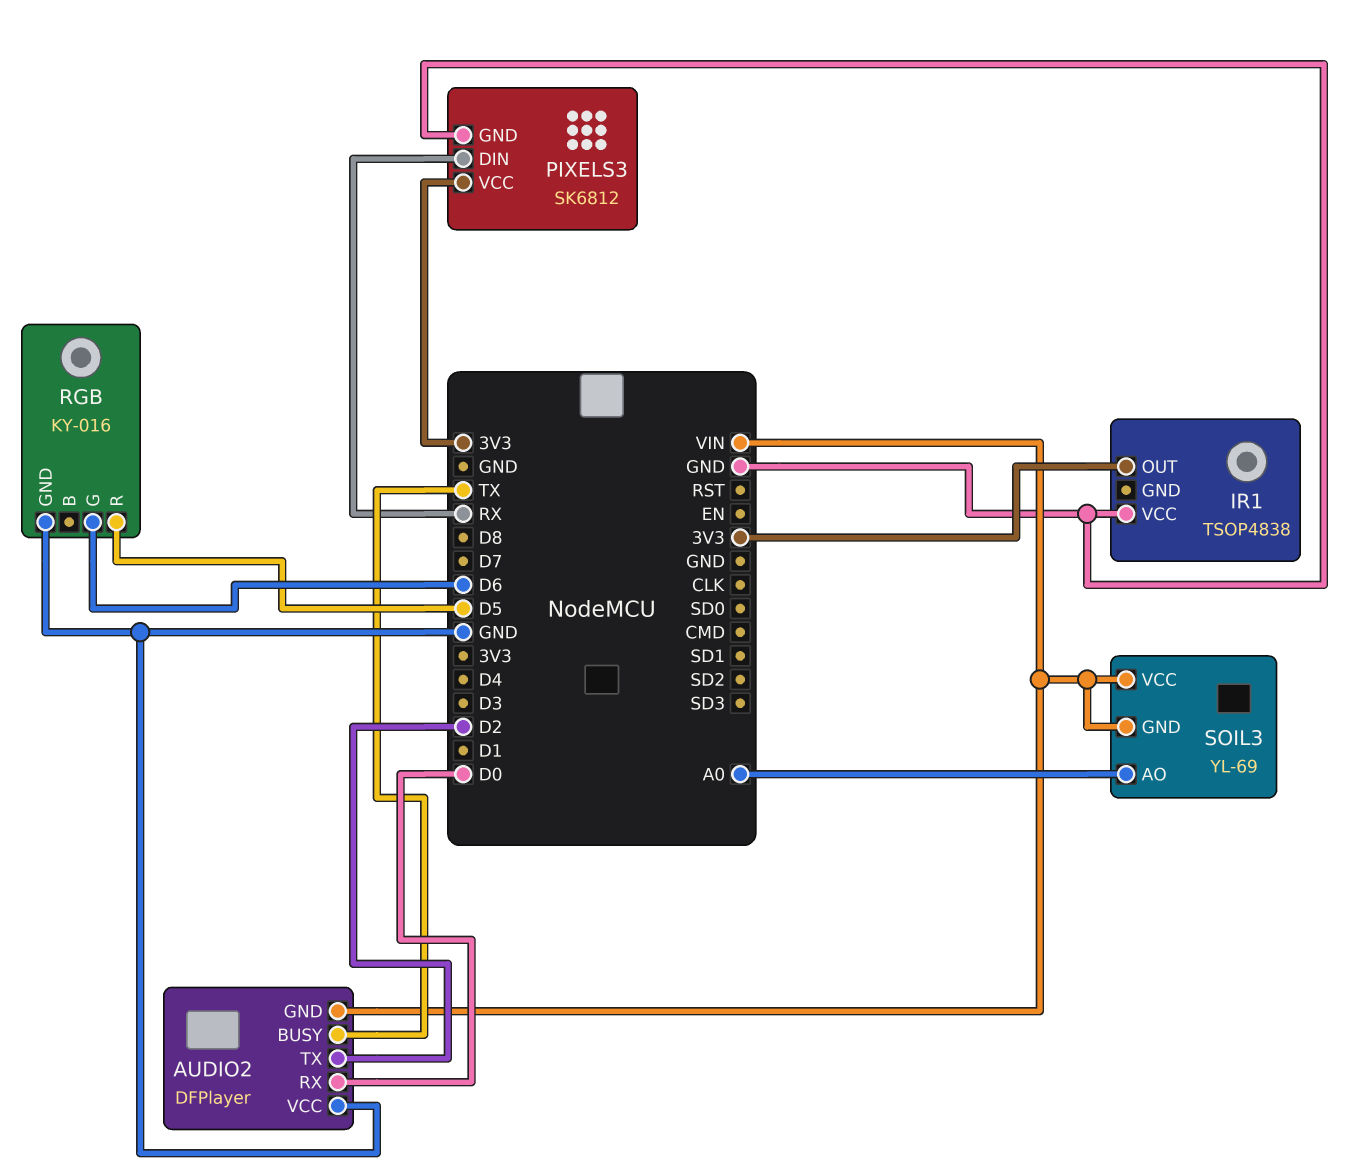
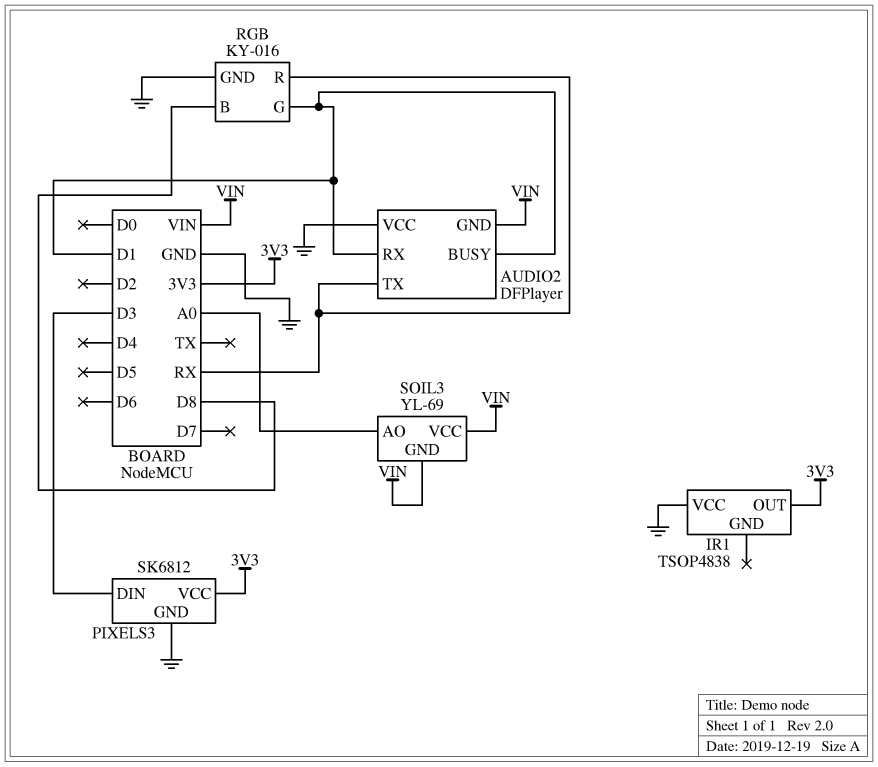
AUDIO2 pin BUSY: TX -> D1
AUDIO2 pin RX: D0 -> D1
AUDIO2 pin TX: D2 -> RX
PIXELS3 pin DIN: RX -> D3
RGB pin B: none -> D8
RGB pin G: D6 -> D1
RGB pin R: D5 -> RX

